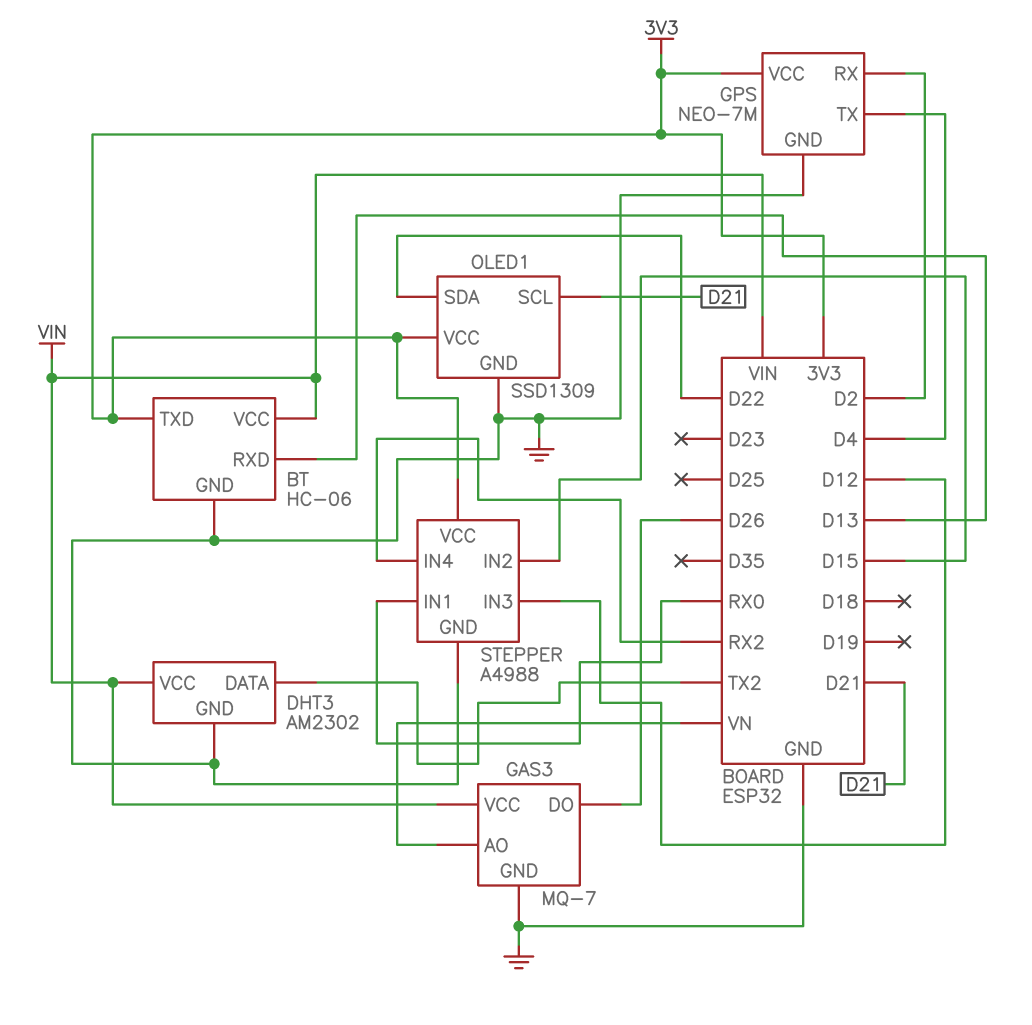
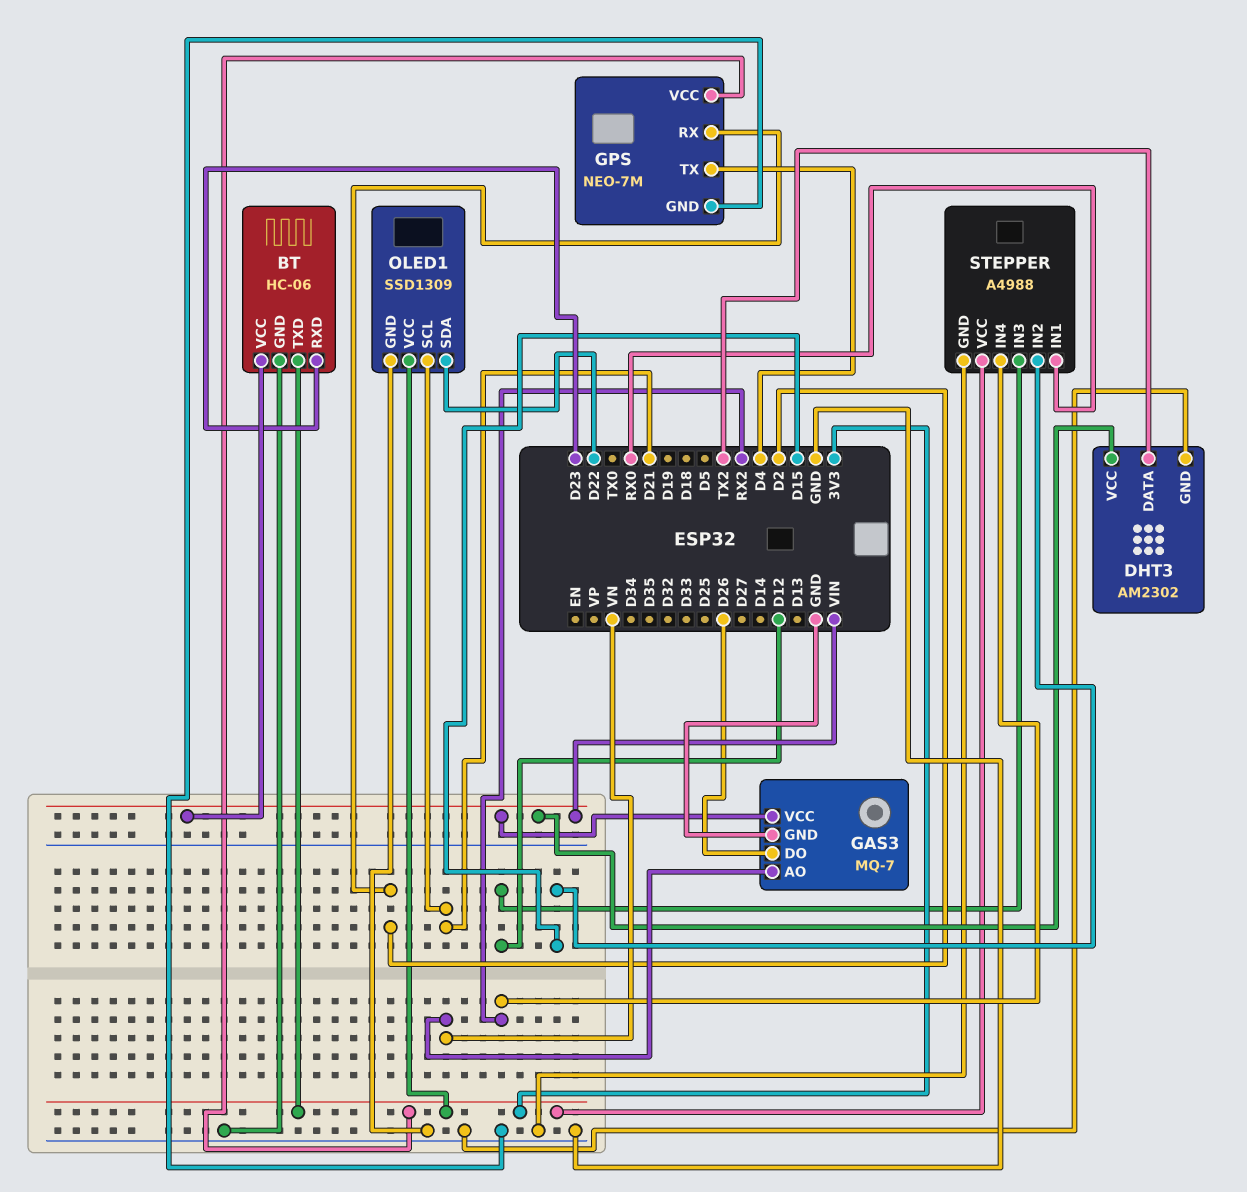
BT pin RXD: D13 -> D23

